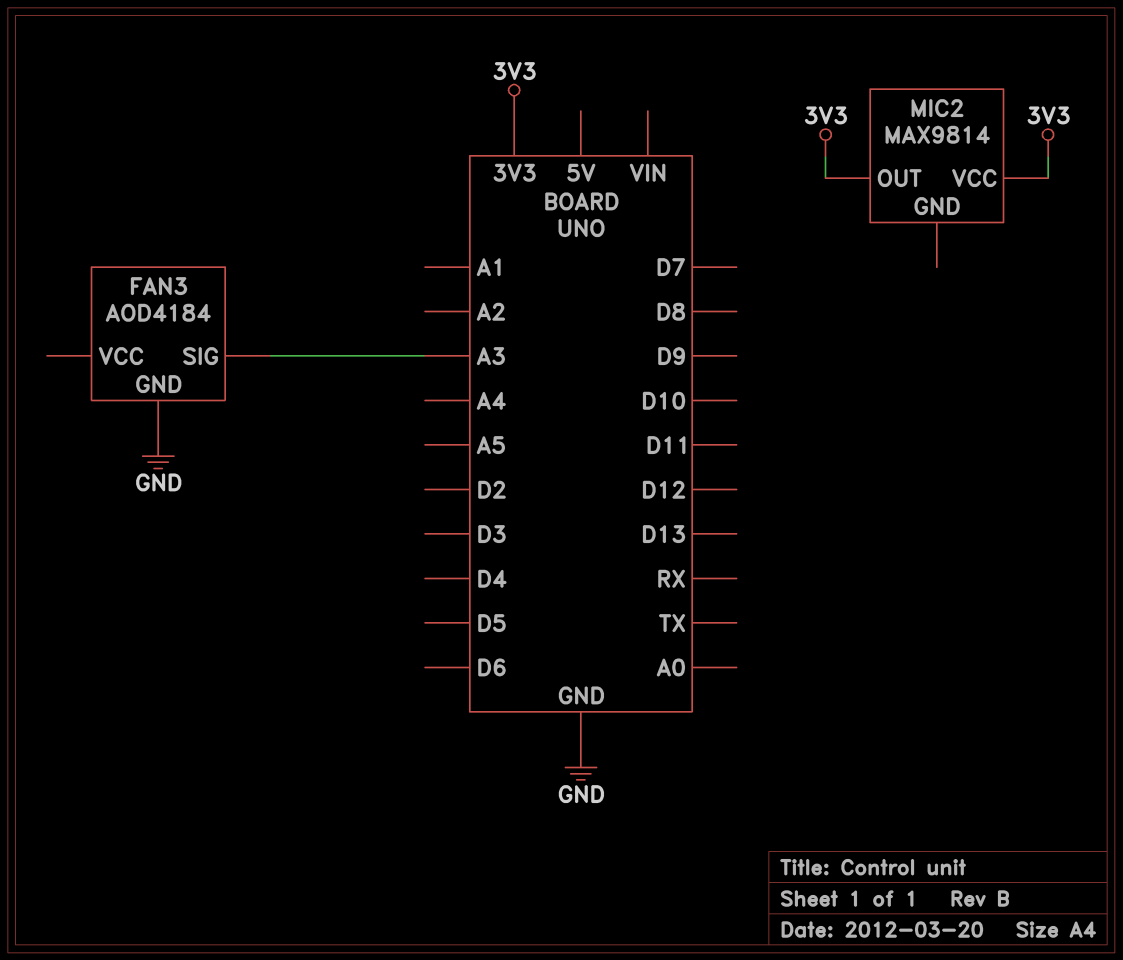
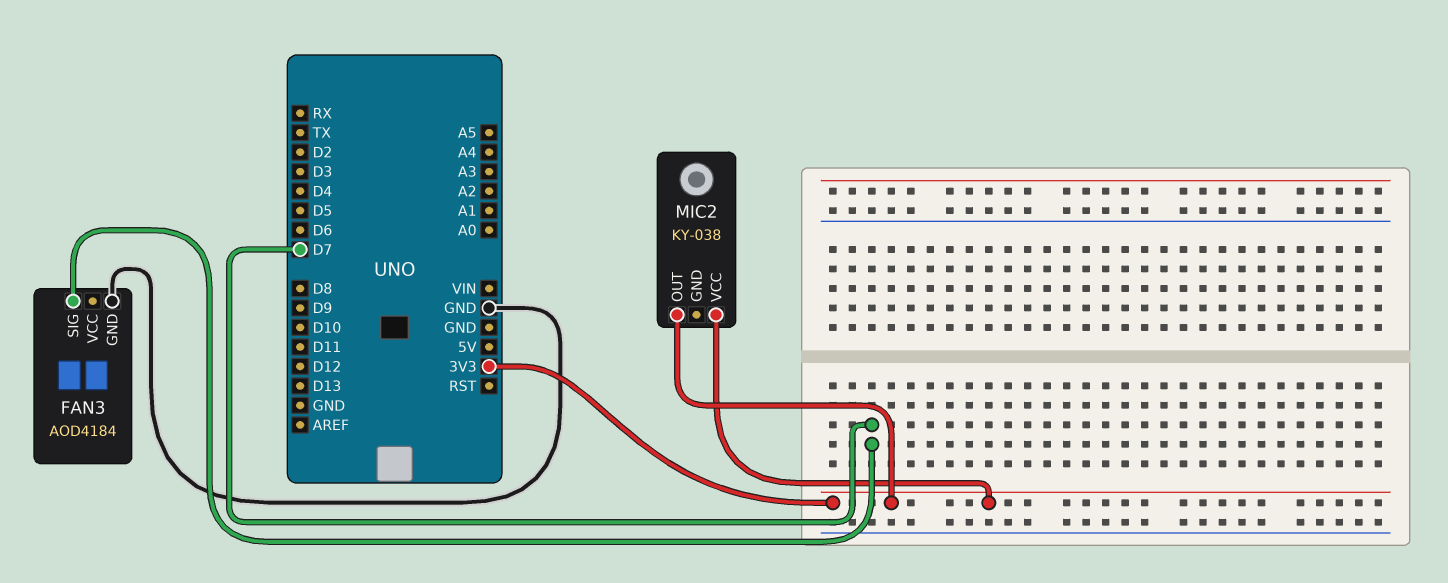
FAN3 pin SIG: A3 -> D7
MIC2: MAX9814 -> KY-038

